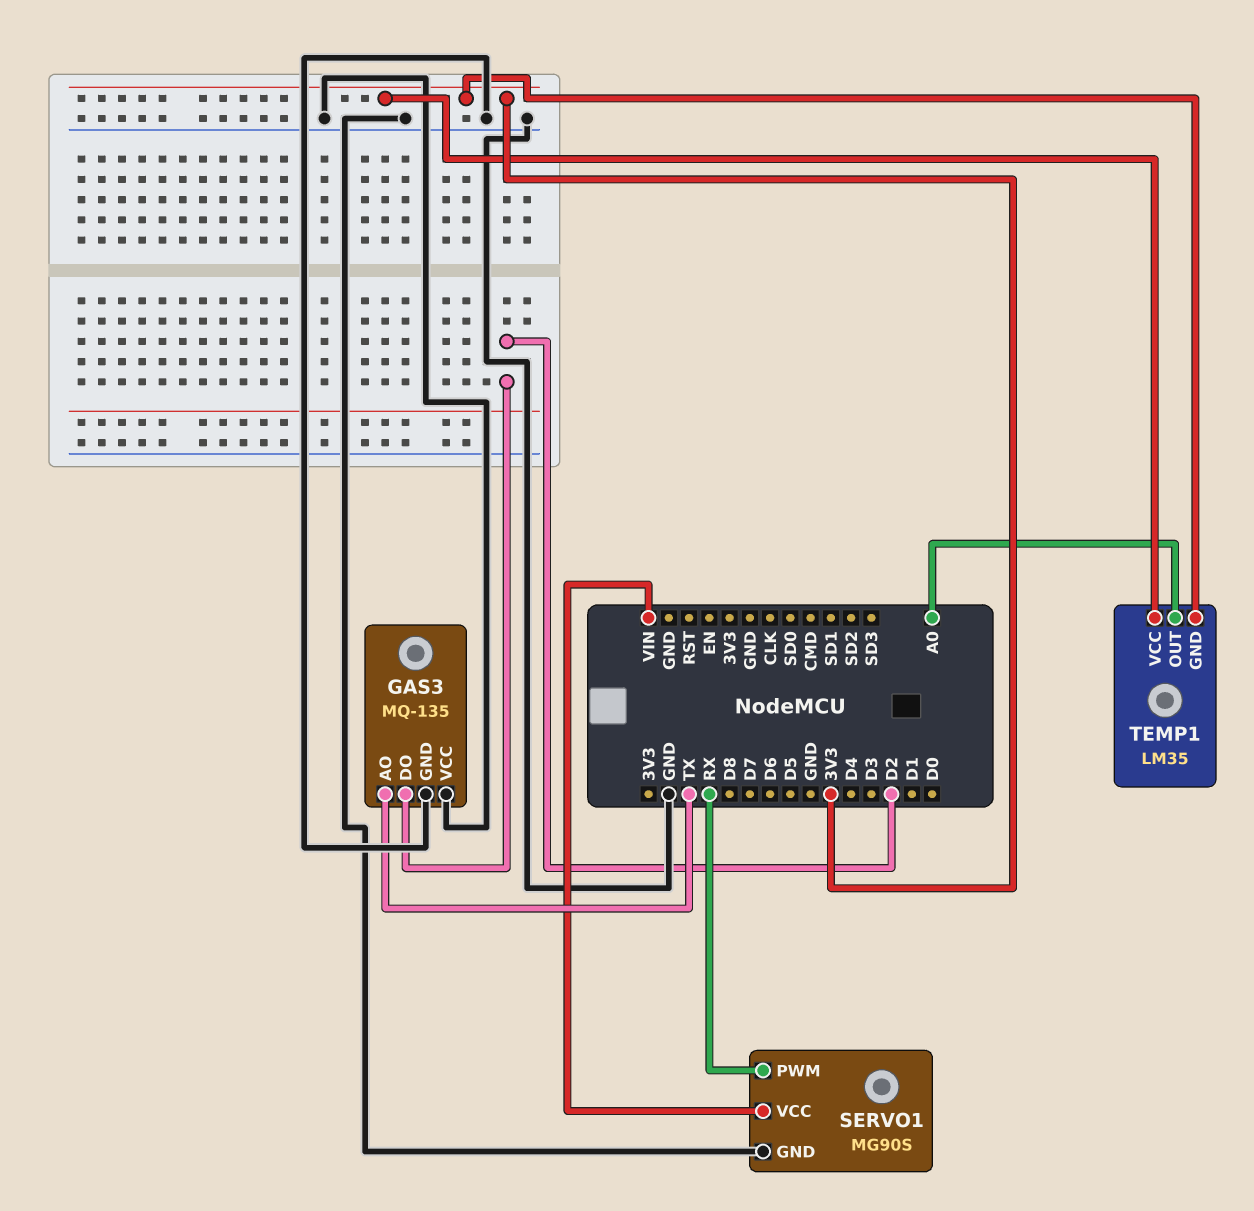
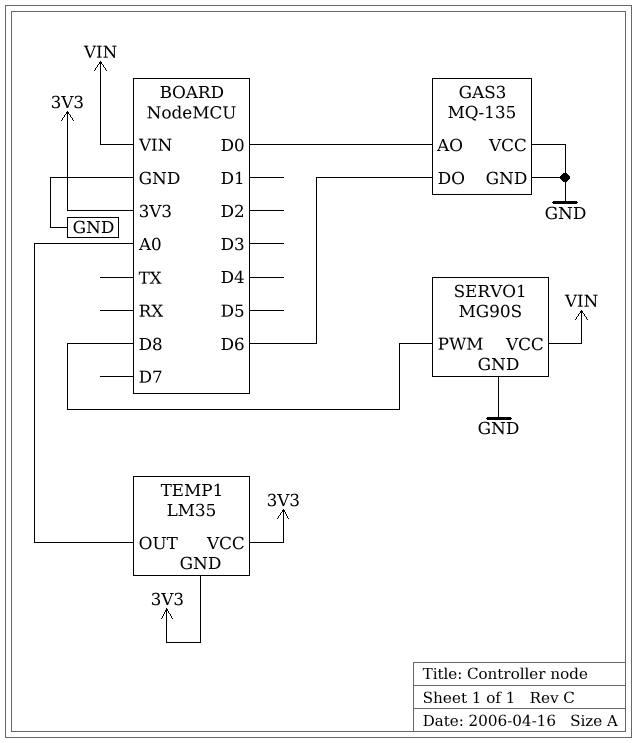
GAS3 pin AO: TX -> D0
GAS3 pin DO: D2 -> D6
SERVO1 pin PWM: RX -> D8

